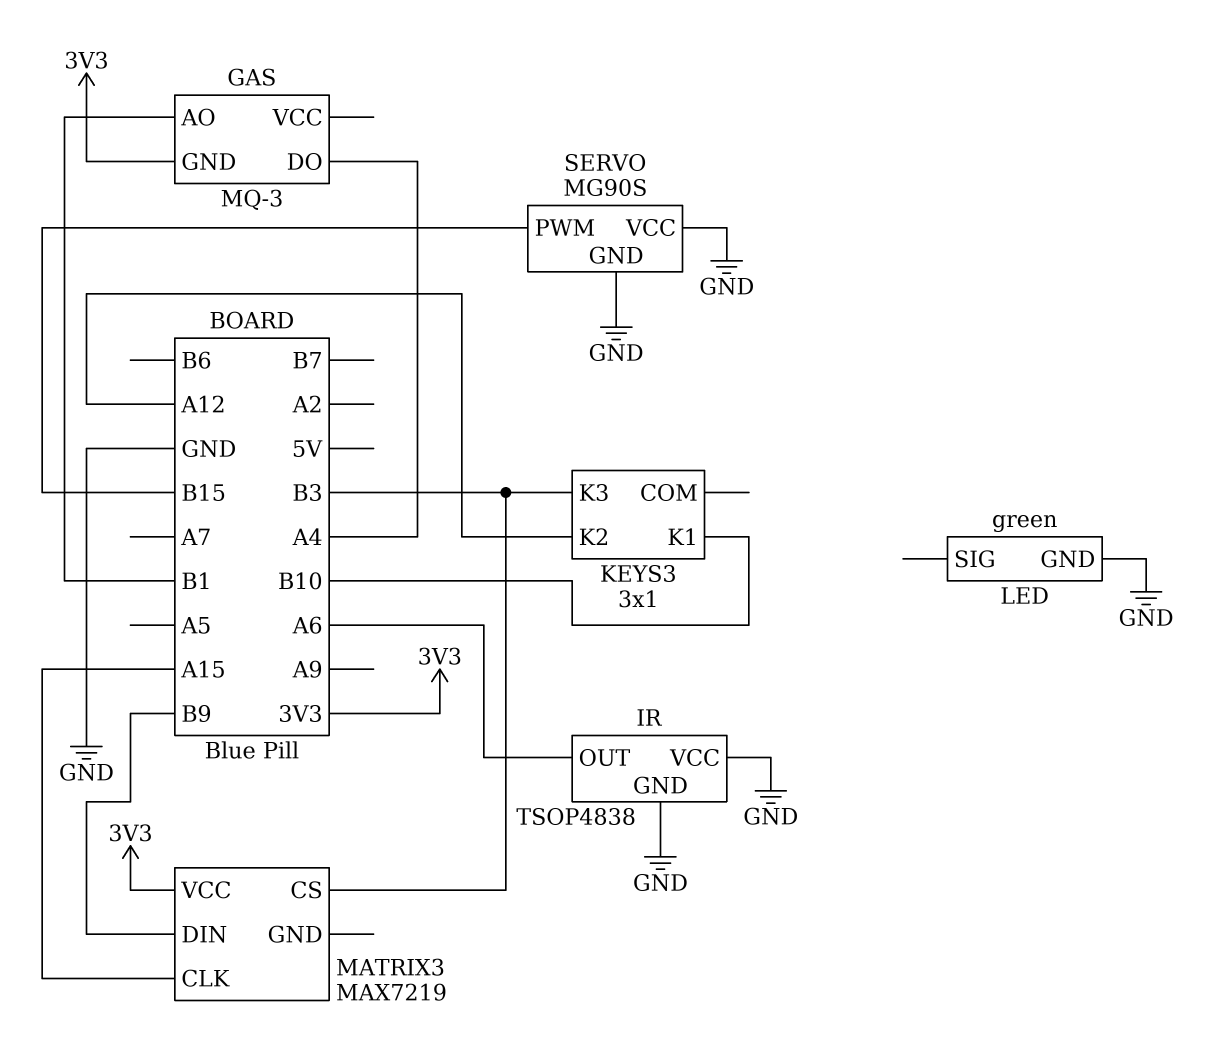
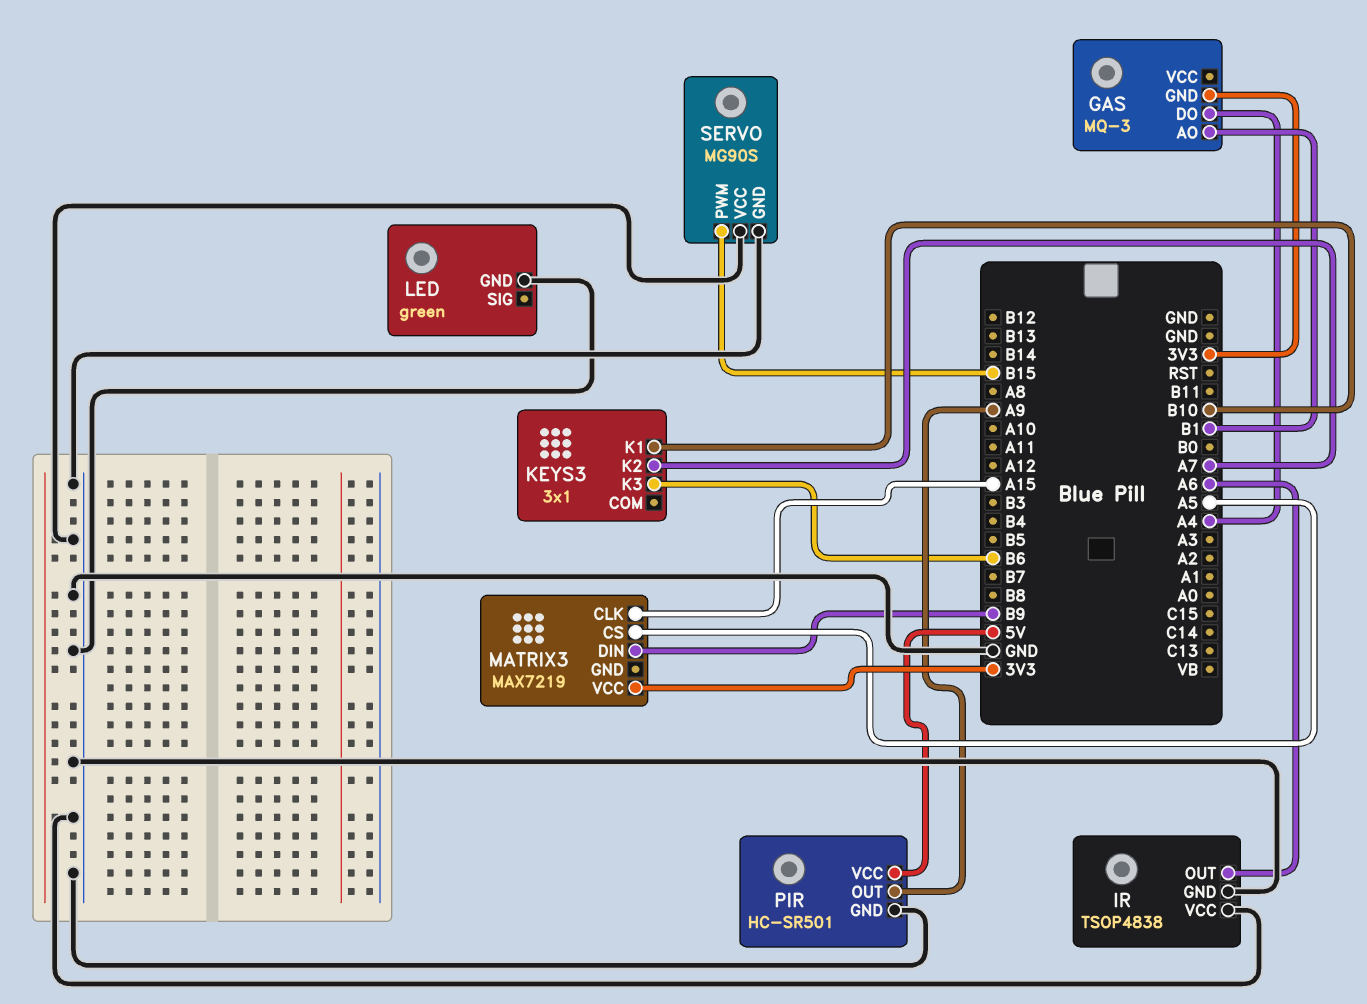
KEYS3 pin K2: A12 -> A7
KEYS3 pin K3: B3 -> B6
MATRIX3 pin CS: B3 -> A5
PIR: none -> HC-SR501
PIR pin GND: none -> GND
PIR pin OUT: none -> A9
PIR pin VCC: none -> 5V

